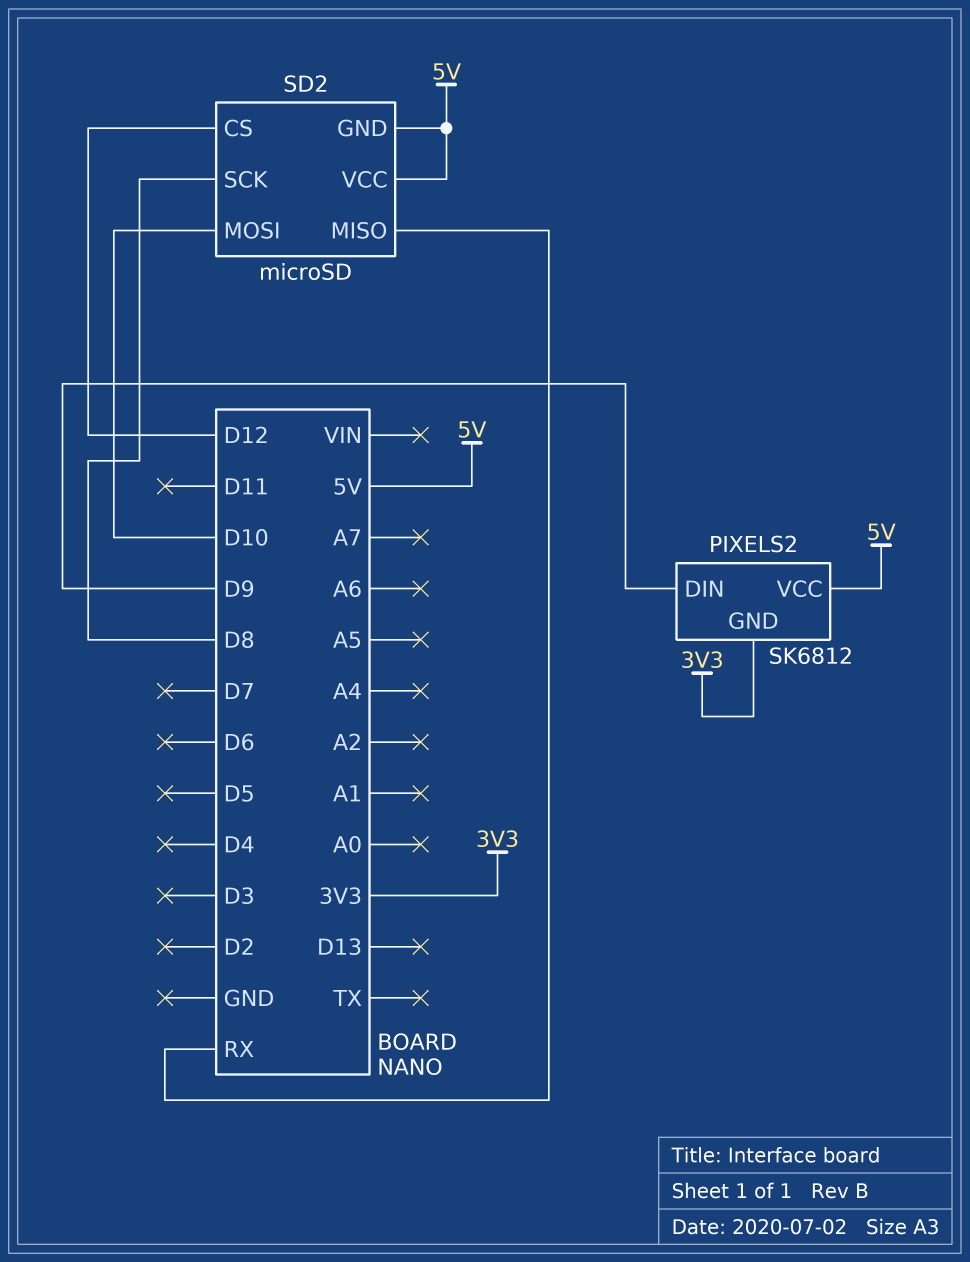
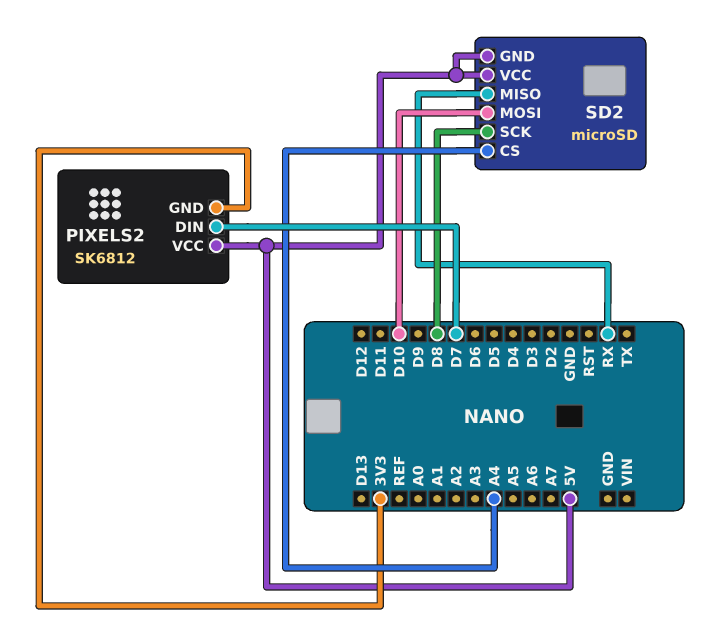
PIXELS2 pin DIN: D9 -> D7
SD2 pin CS: D12 -> A4

